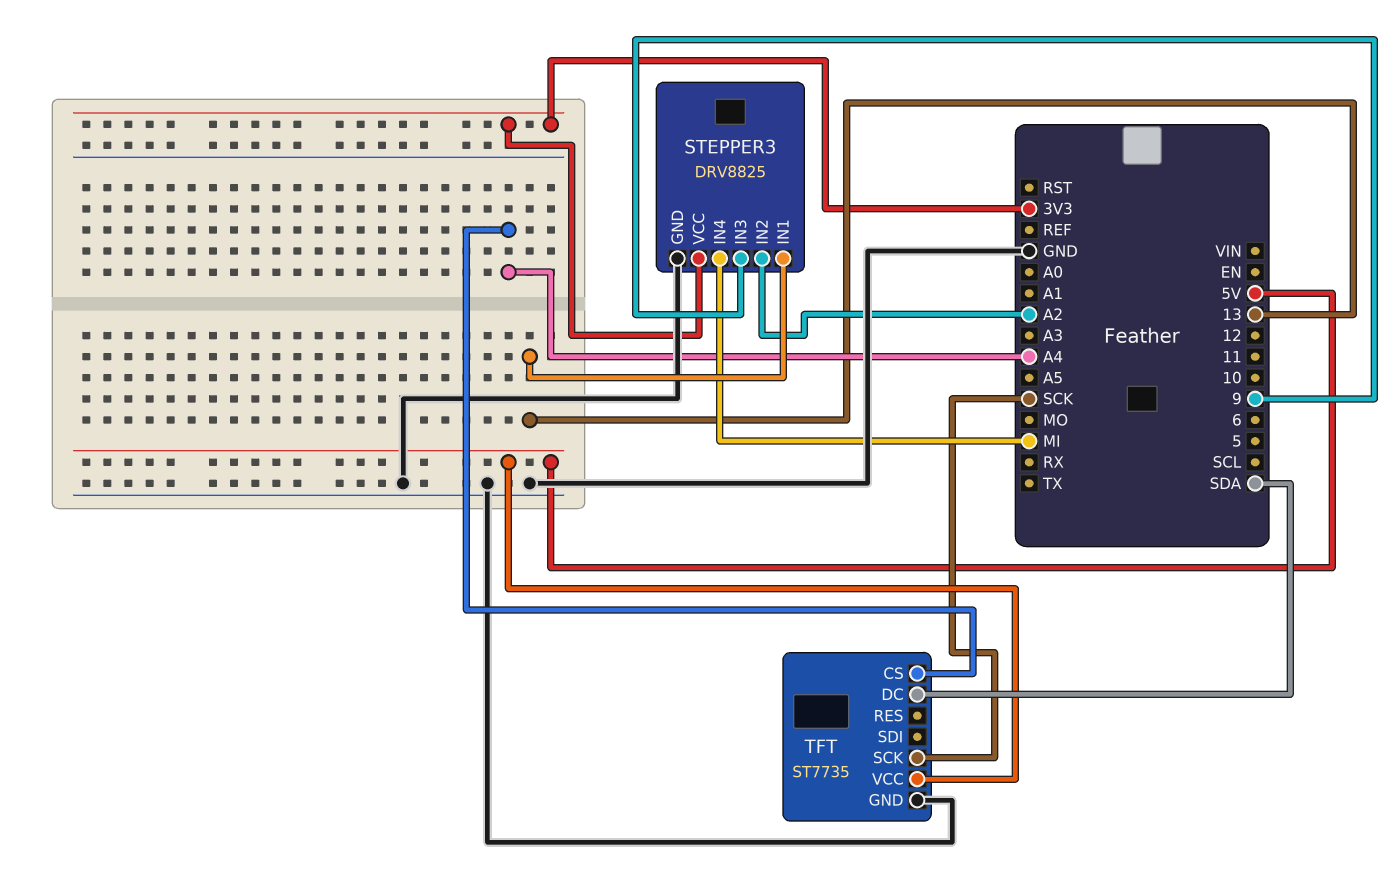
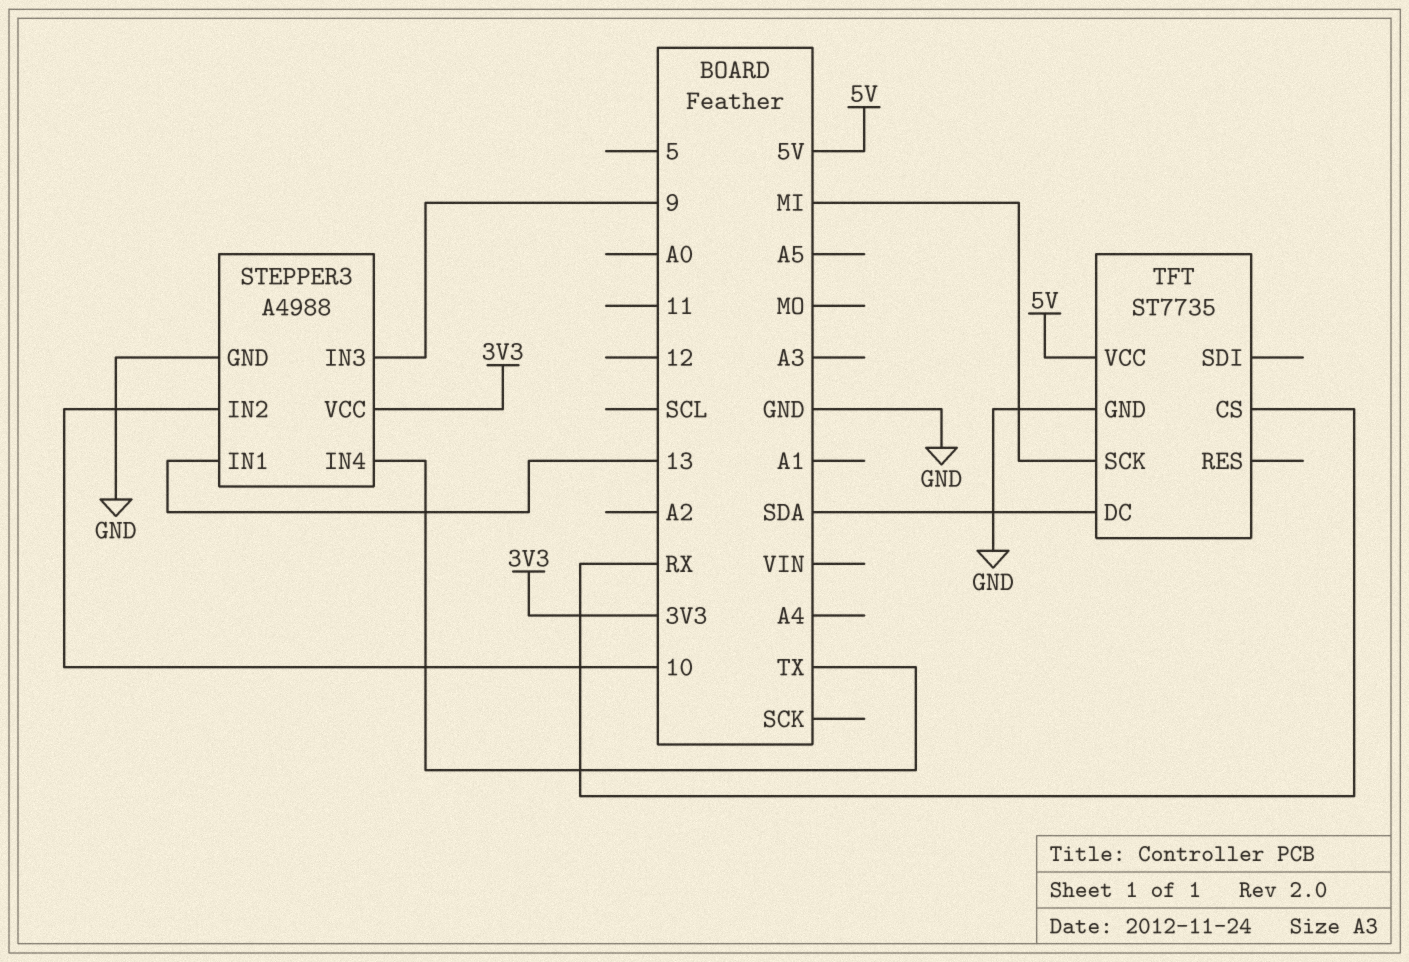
STEPPER3: DRV8825 -> A4988
STEPPER3 pin IN2: A2 -> 10
STEPPER3 pin IN4: MI -> TX
TFT pin CS: A4 -> RX
TFT pin SCK: SCK -> MI

